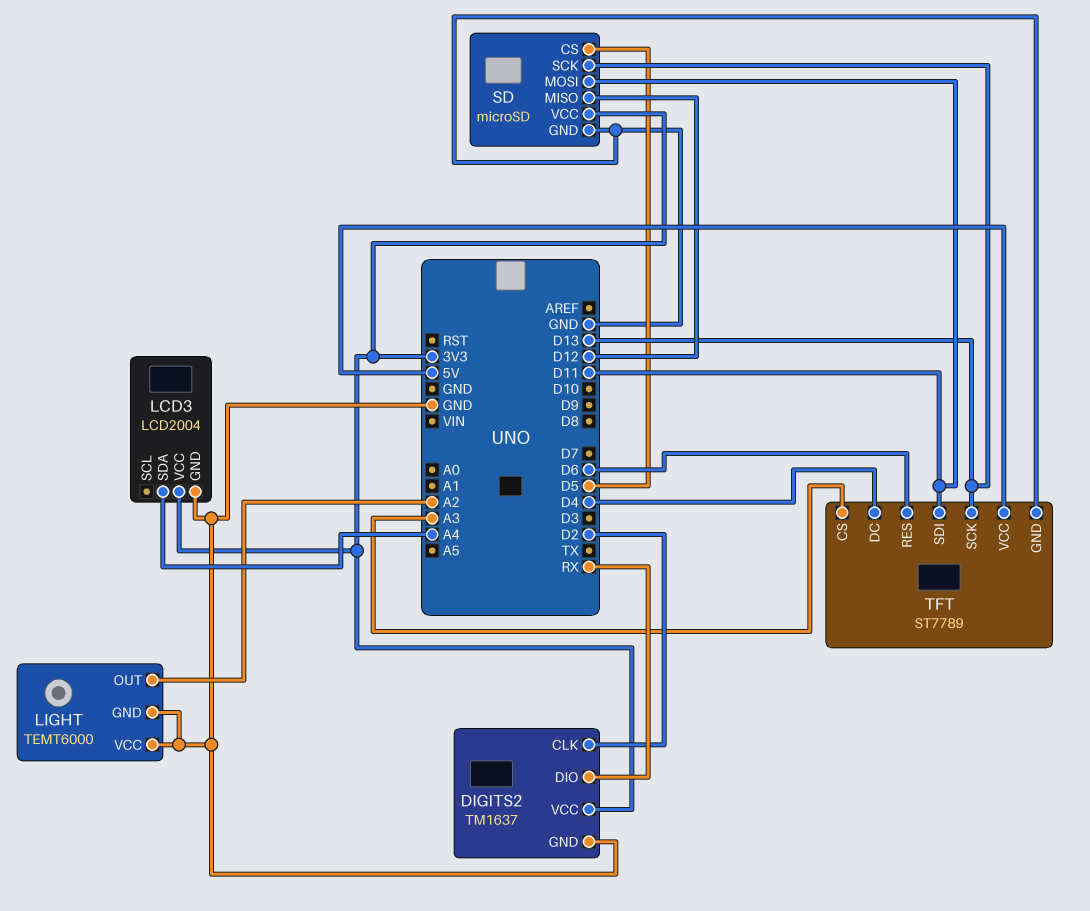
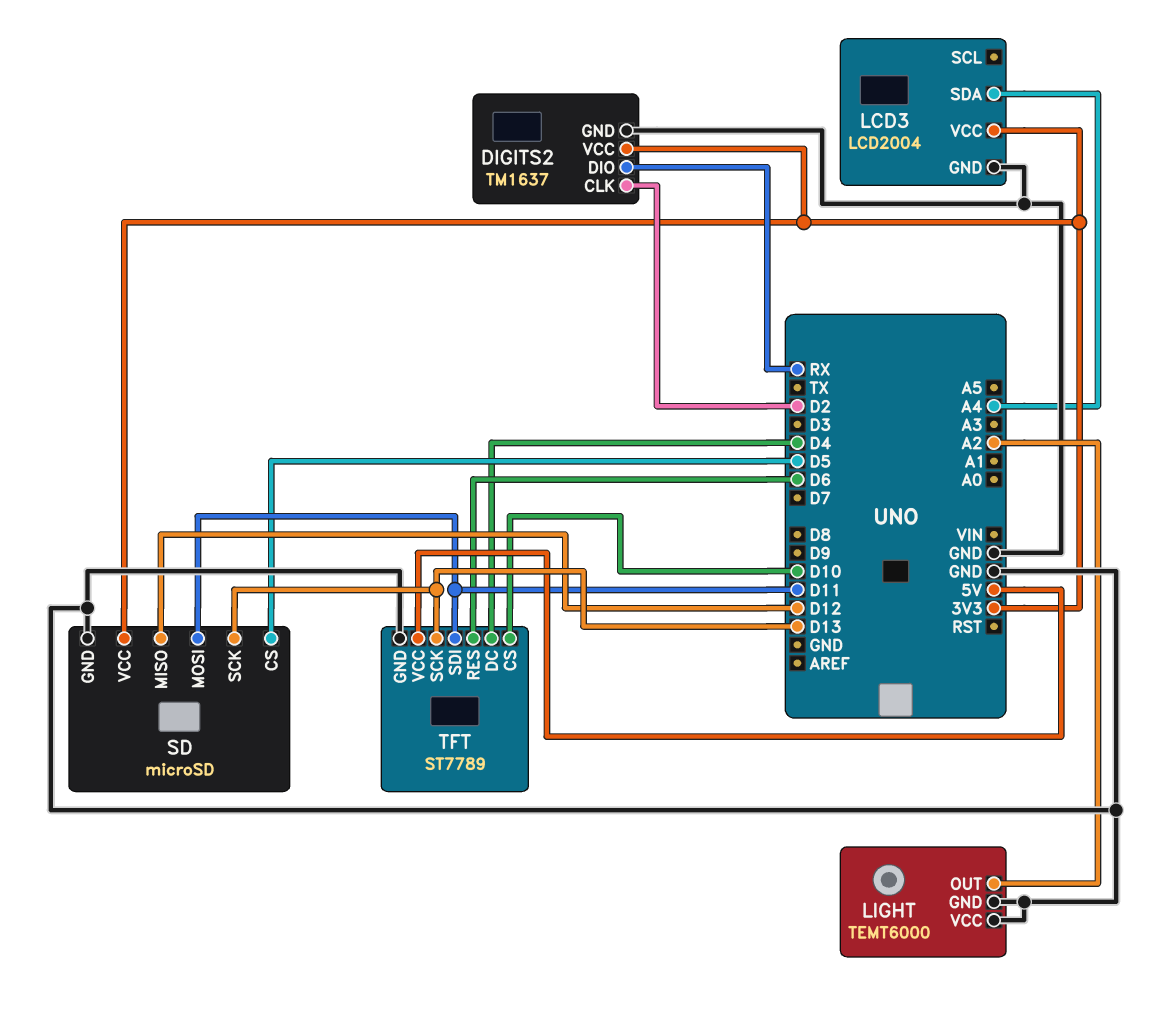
TFT pin CS: A3 -> D10

